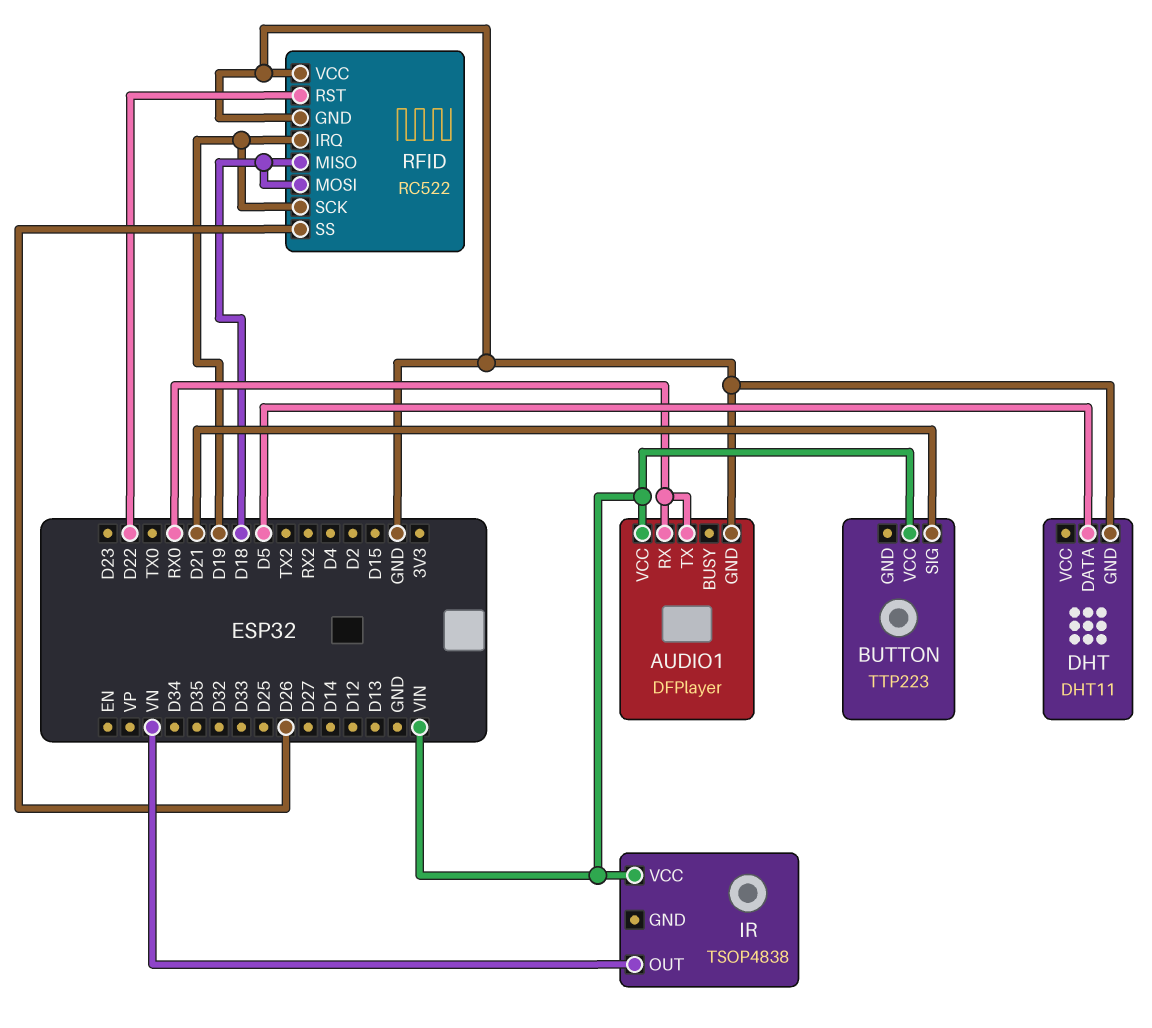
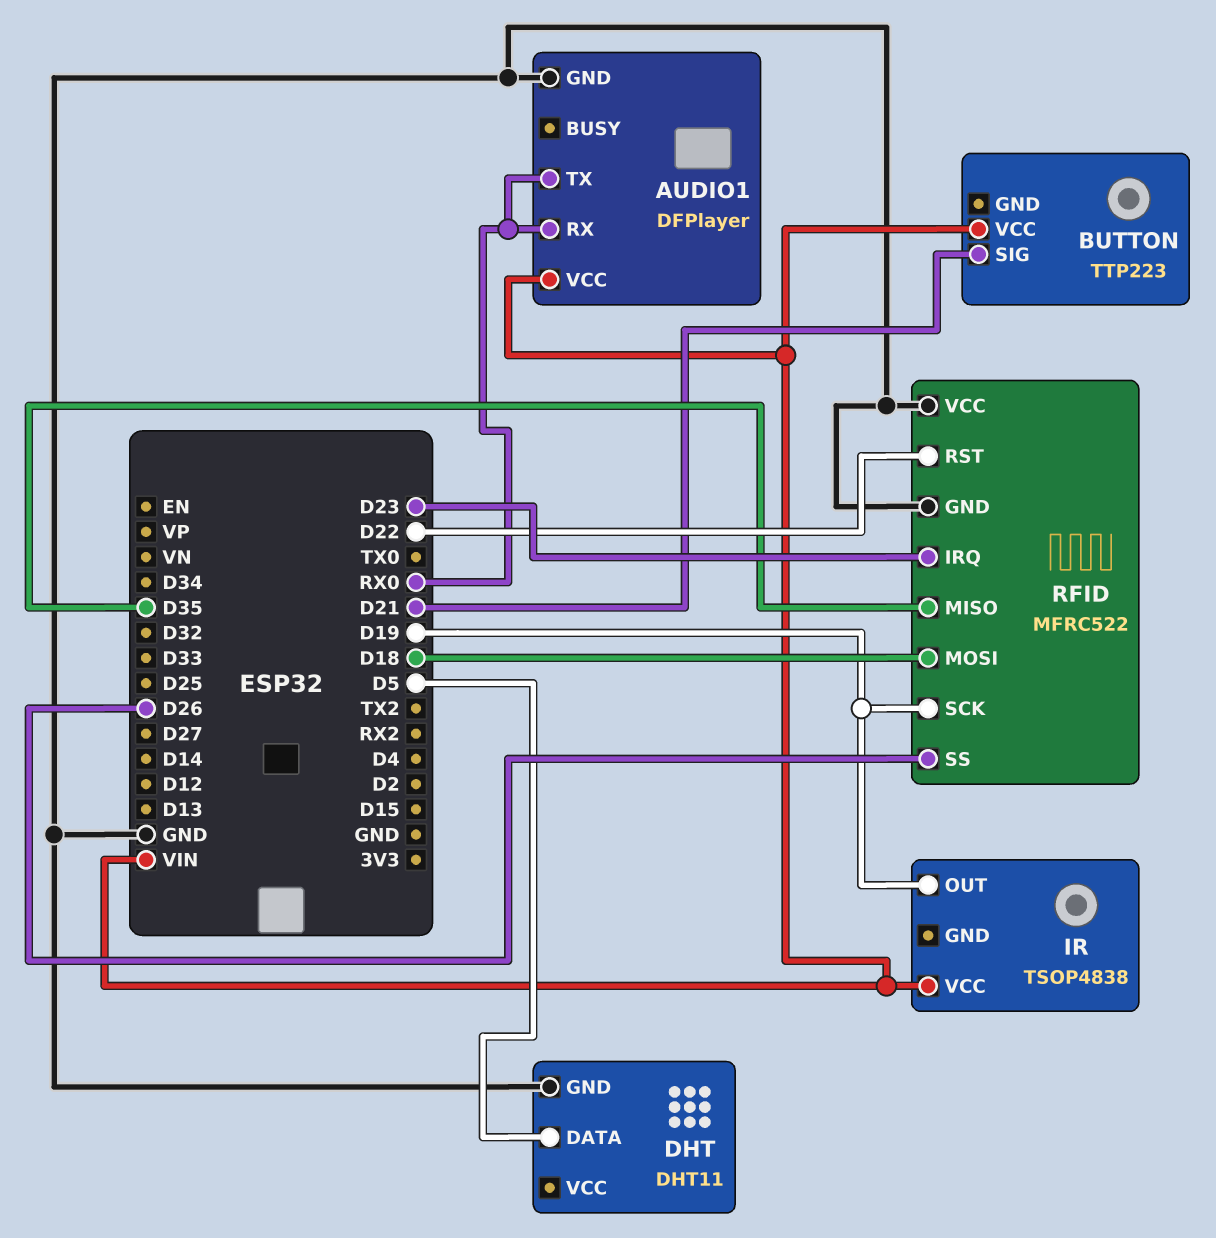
IR pin OUT: VN -> D19
RFID: RC522 -> MFRC522
RFID pin IRQ: D19 -> D23
RFID pin MISO: D18 -> D35

